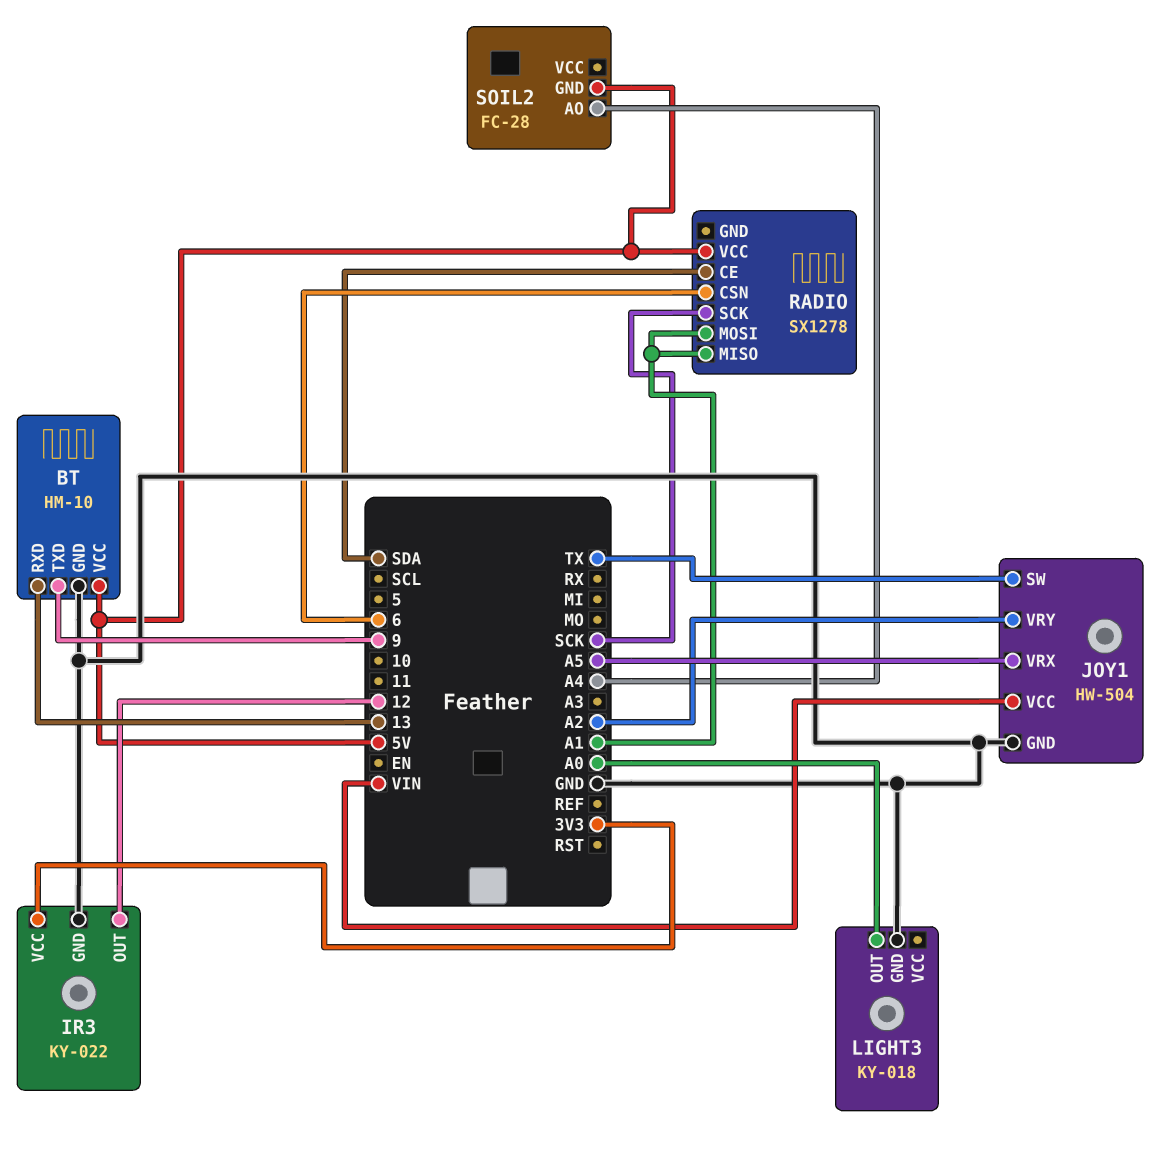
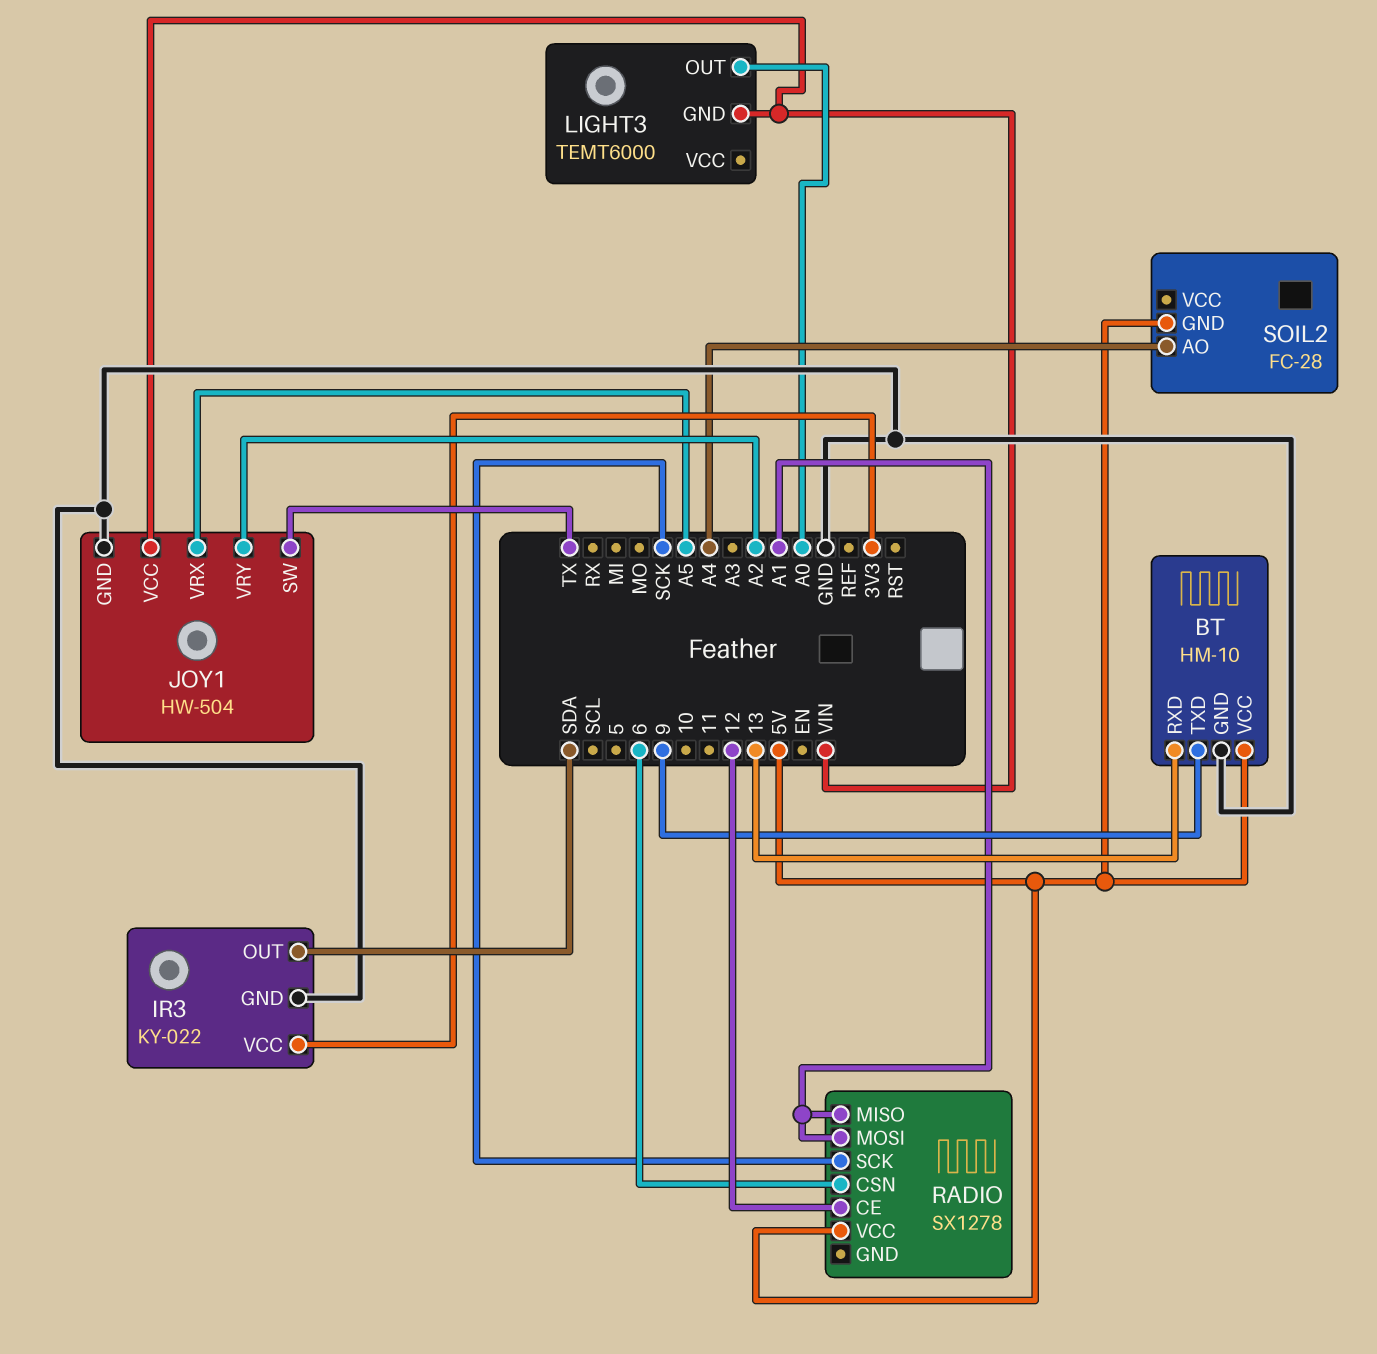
IR3 pin OUT: 12 -> SDA
LIGHT3: KY-018 -> TEMT6000
LIGHT3 pin GND: GND -> VIN
RADIO pin CE: SDA -> 12

